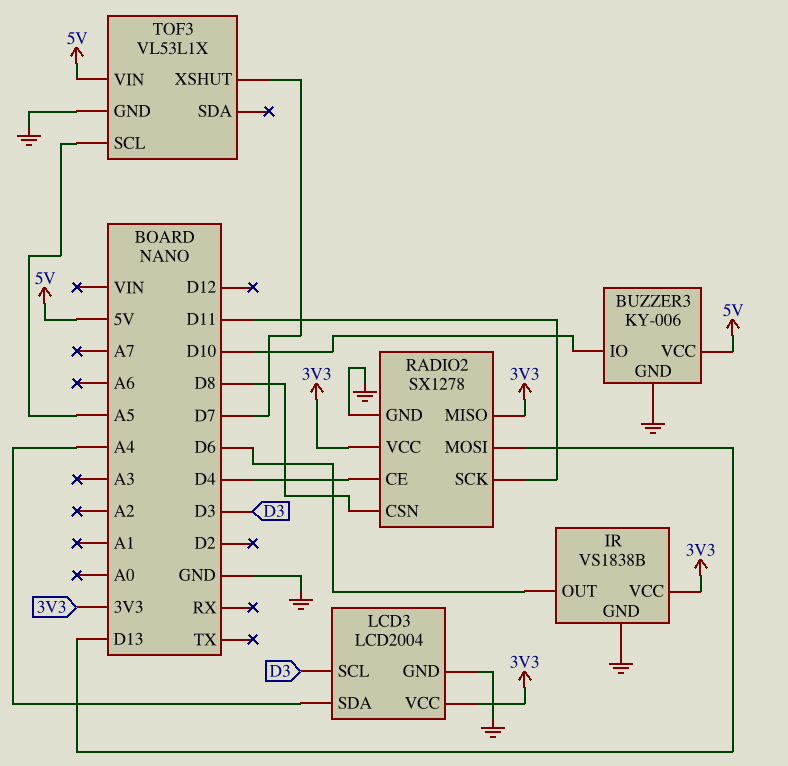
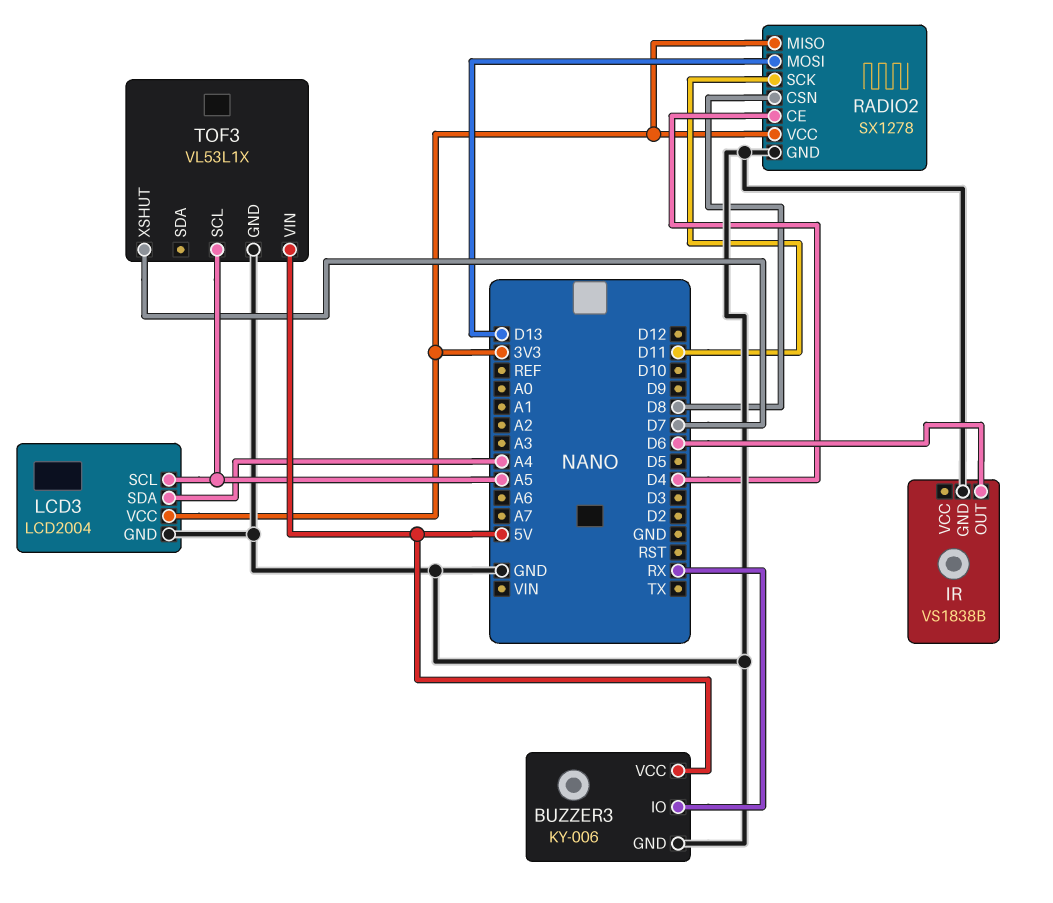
BUZZER3 pin IO: D10 -> RX
IR pin VCC: 3V3 -> none
LCD3 pin SCL: D3 -> A5

